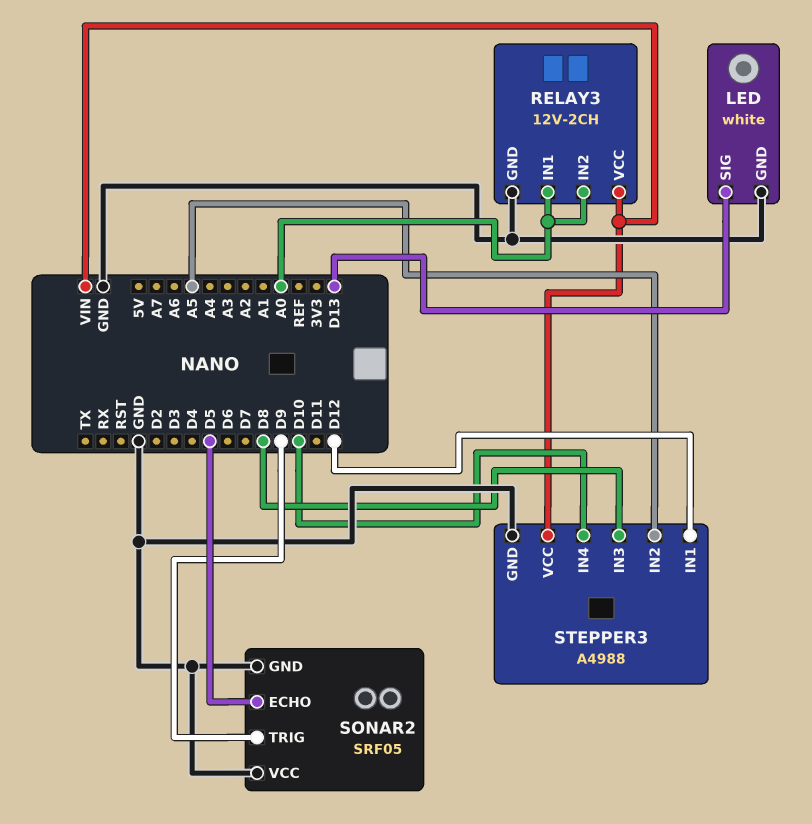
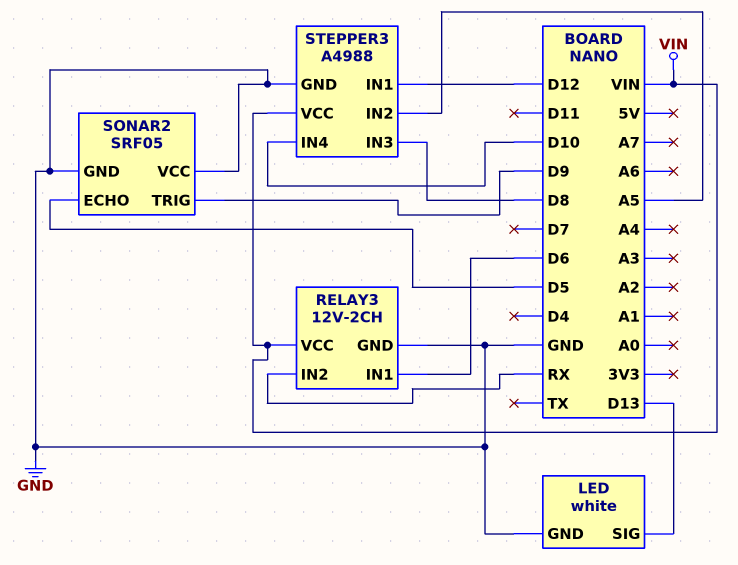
RELAY3 pin IN1: A0 -> D6
RELAY3 pin IN2: A0 -> RX

